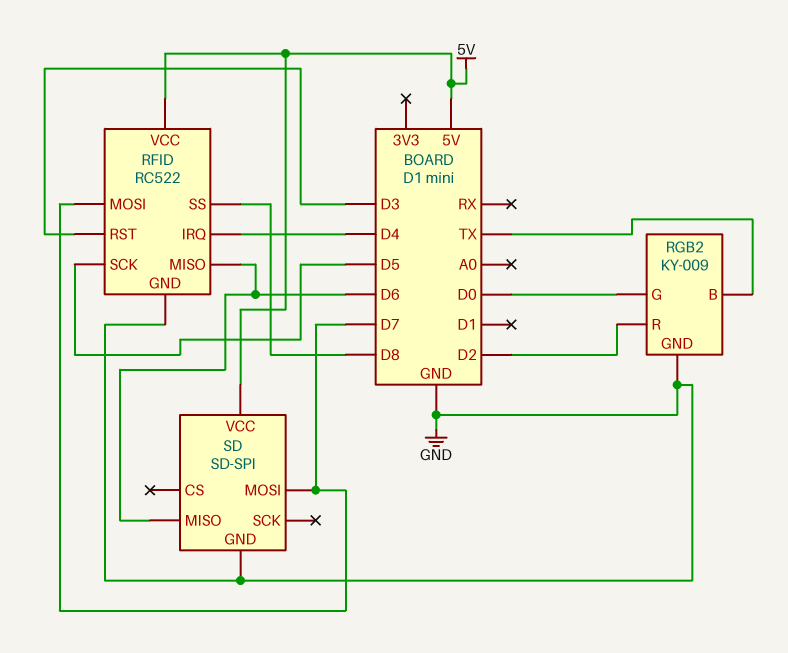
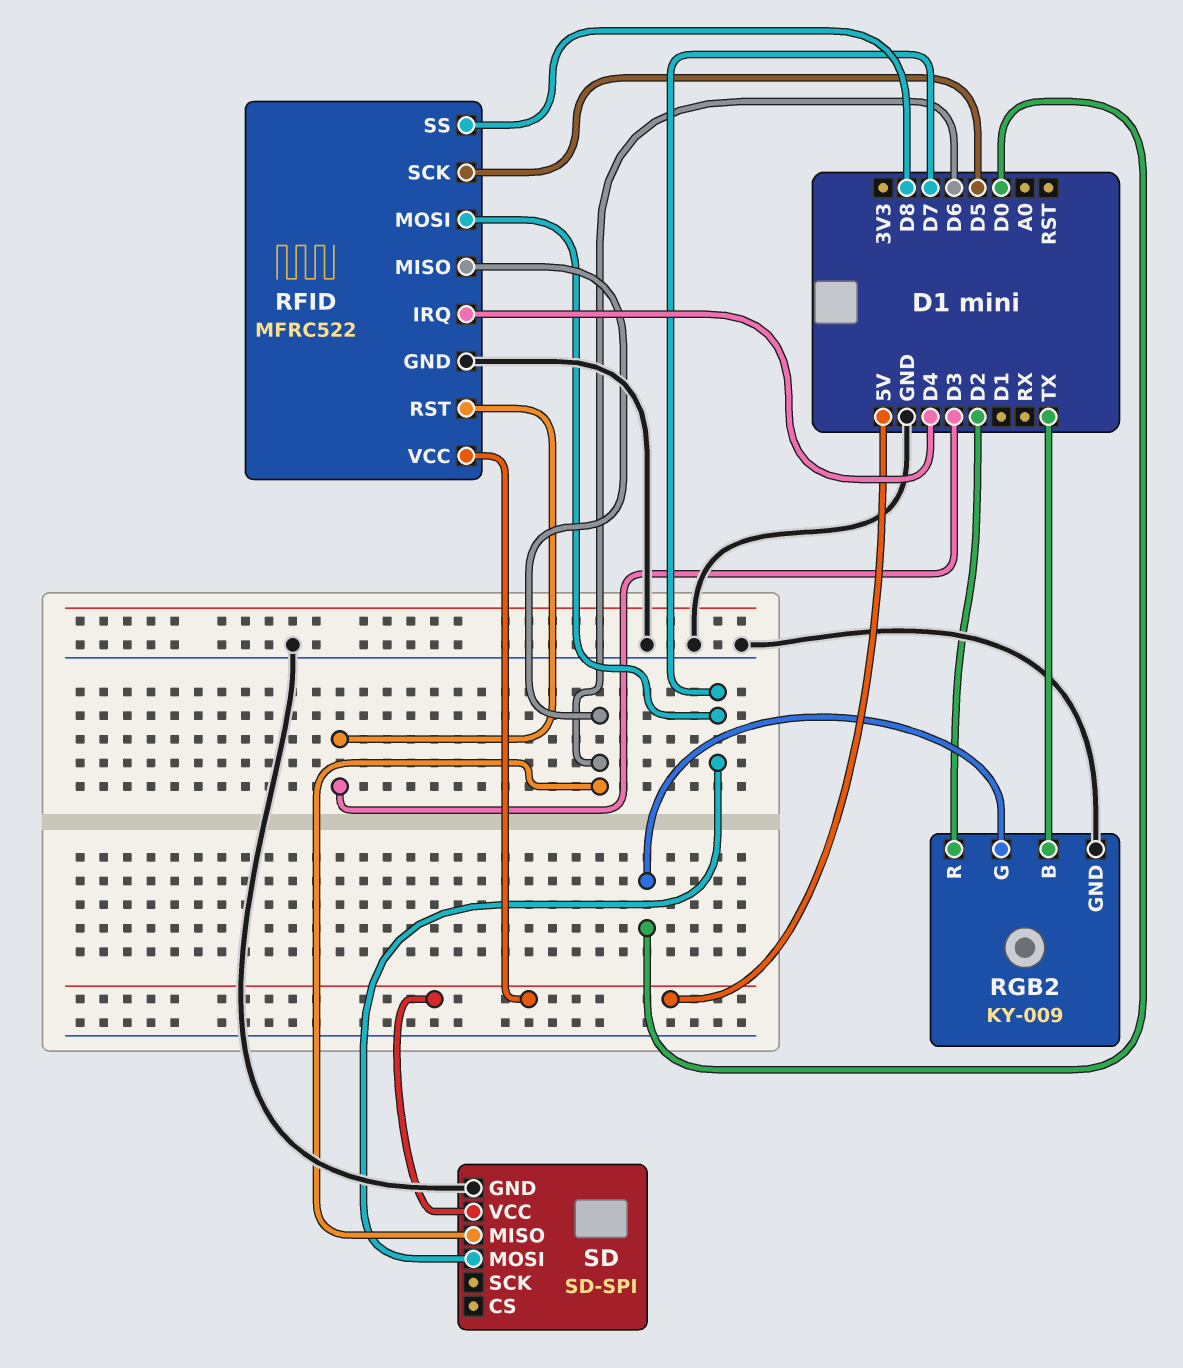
RFID: RC522 -> MFRC522

